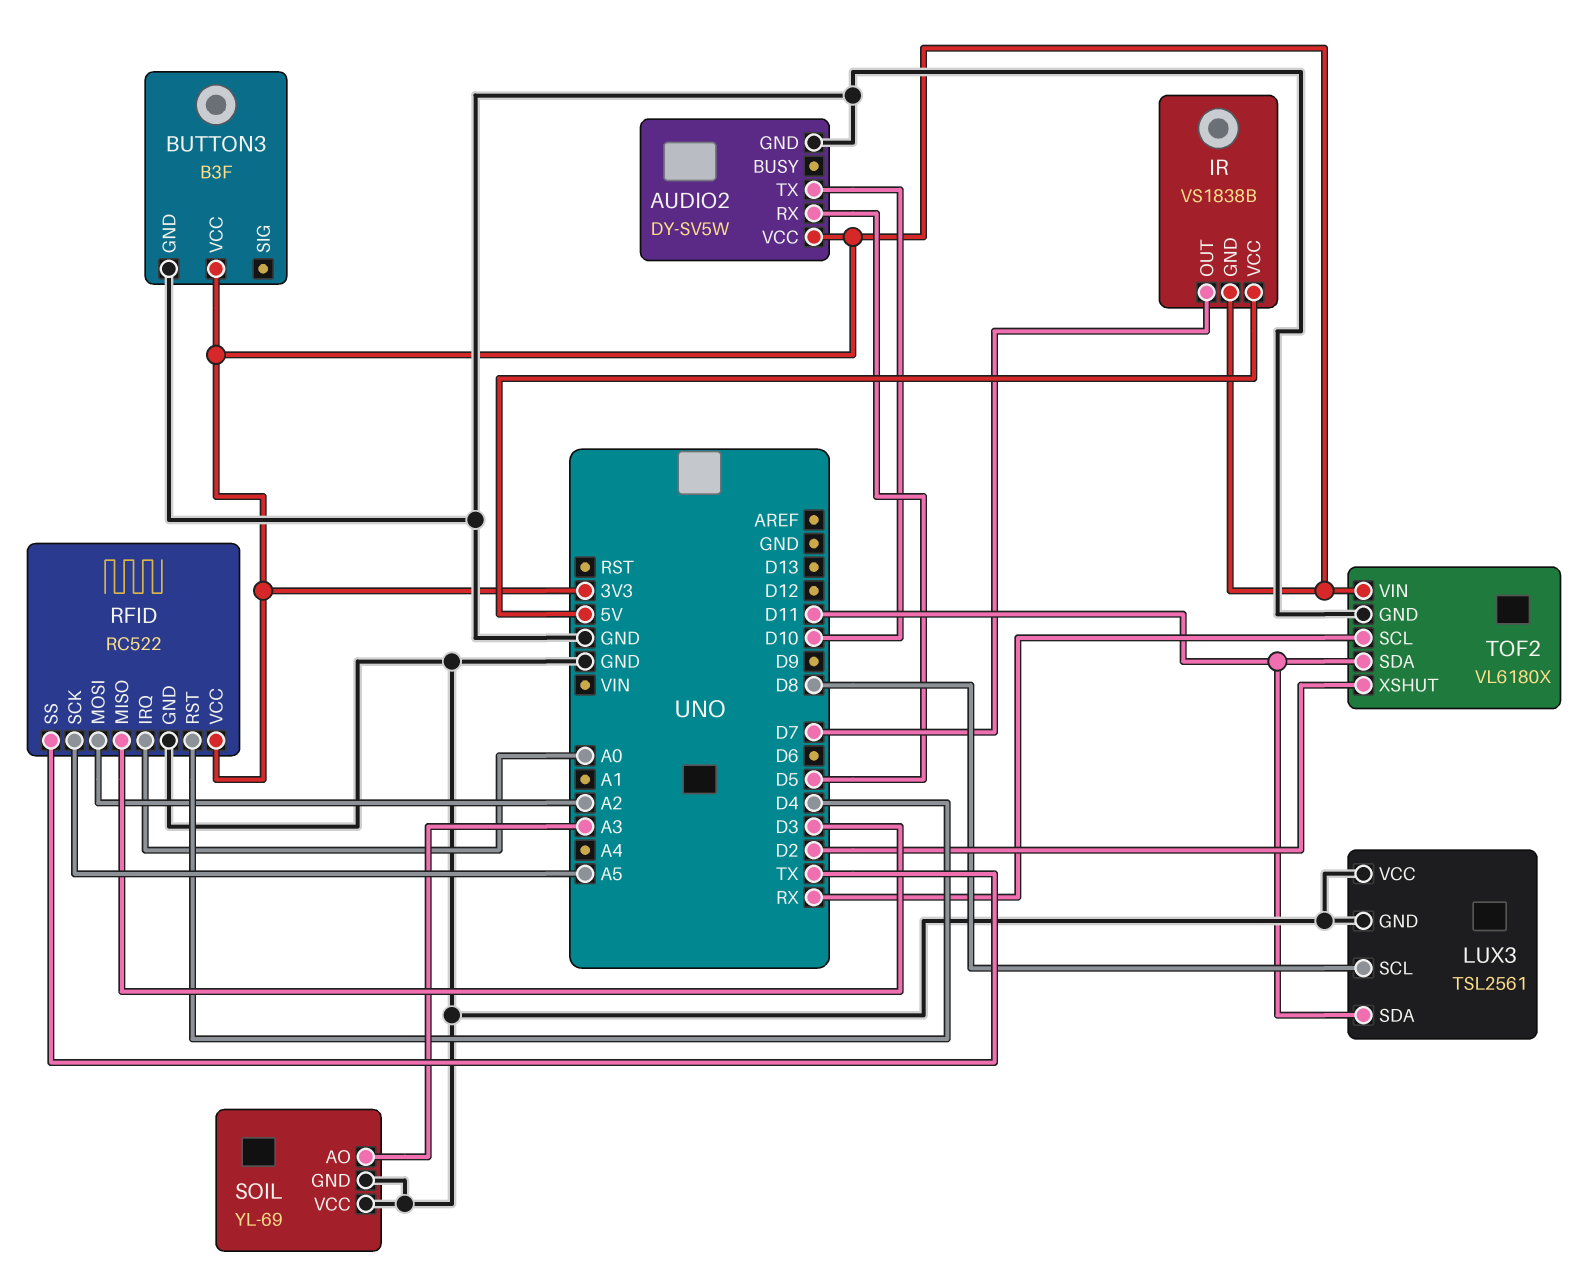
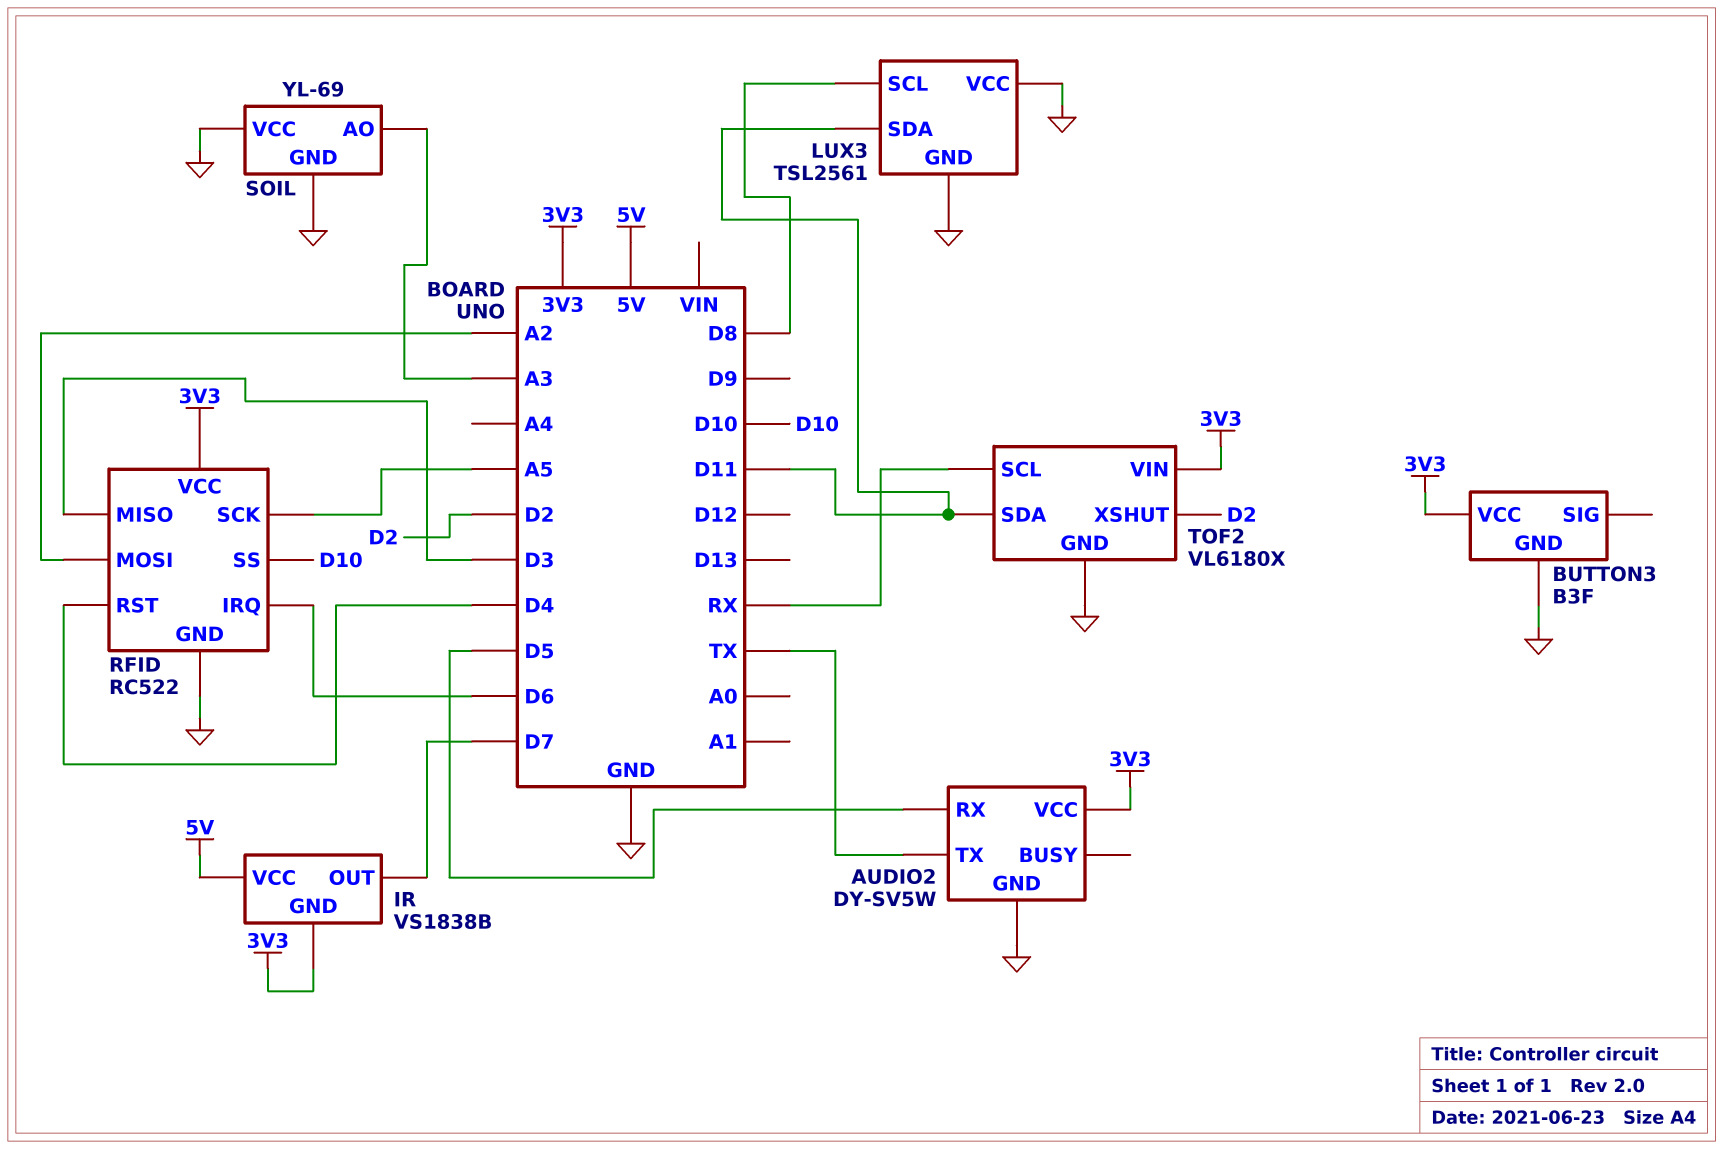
AUDIO2 pin TX: D10 -> TX
RFID pin IRQ: A0 -> D6
RFID pin SS: TX -> D10

